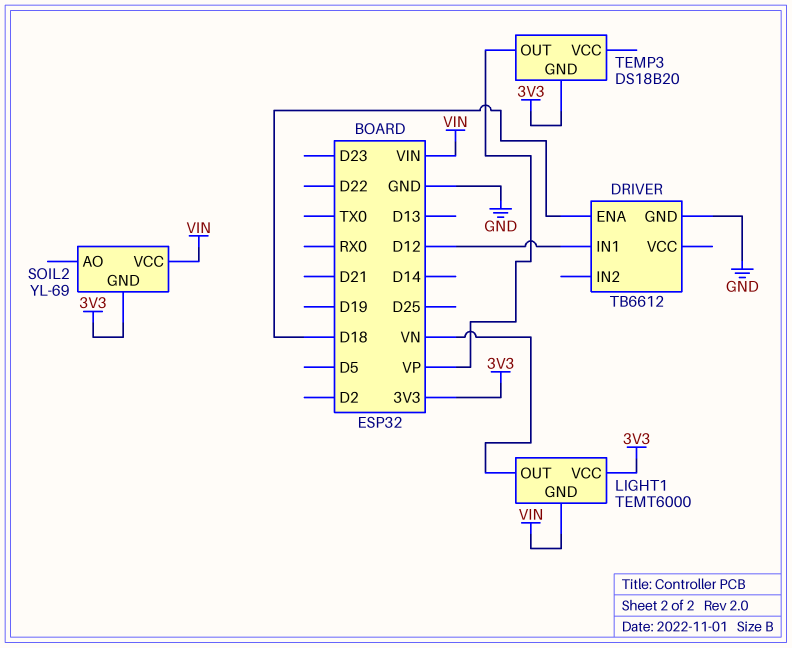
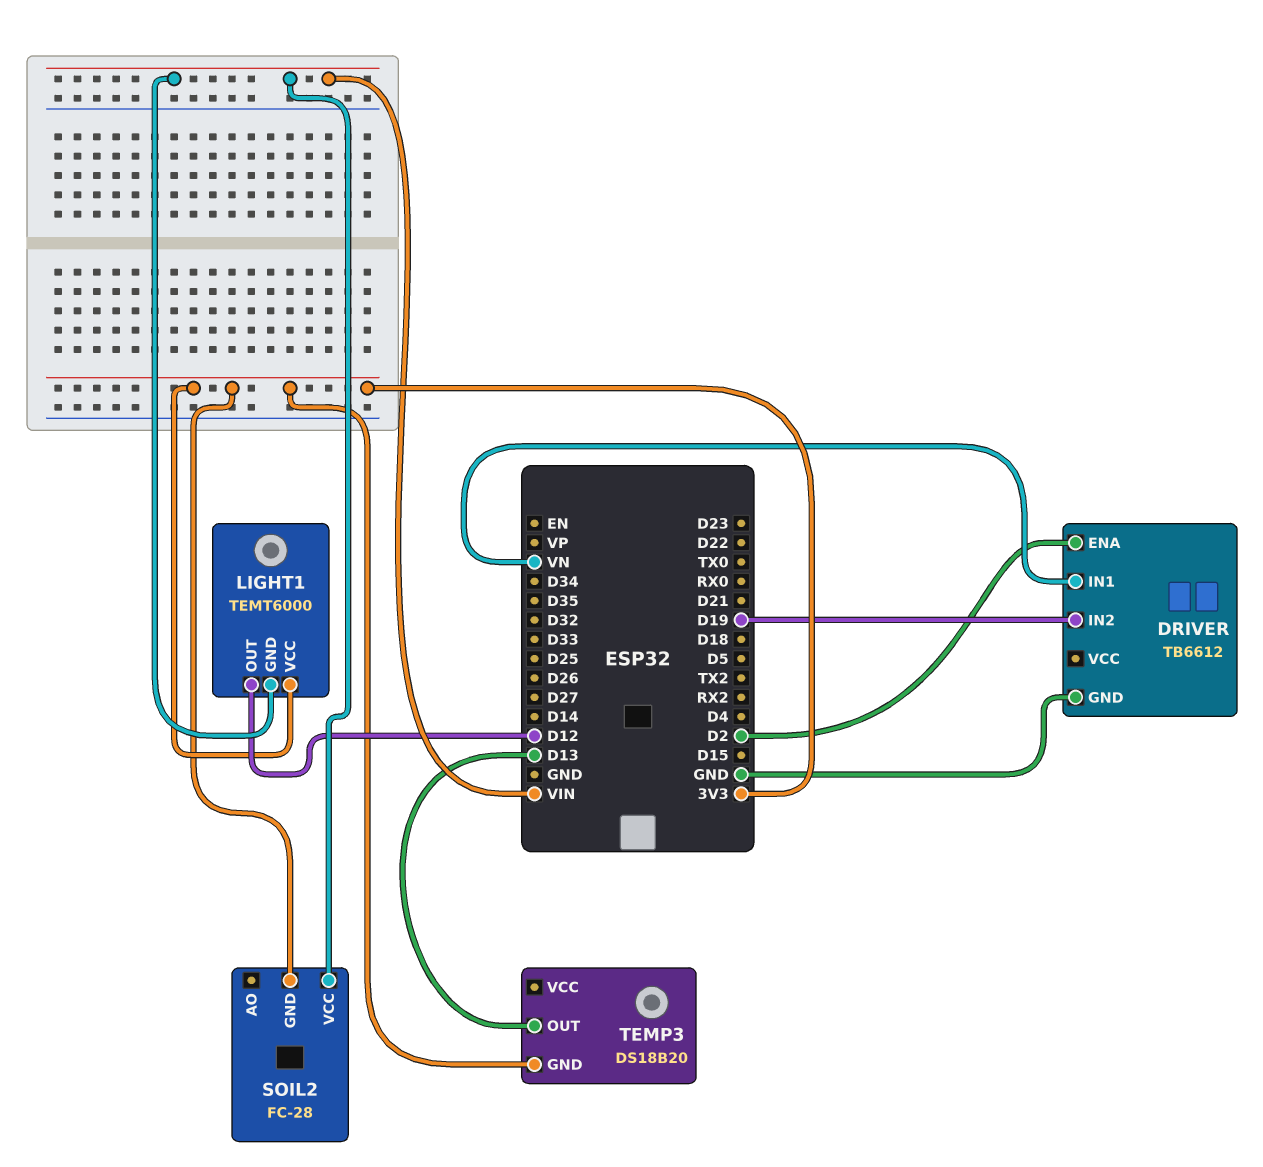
DRIVER pin ENA: D18 -> D2
DRIVER pin IN1: D12 -> VN
DRIVER pin IN2: none -> D19
LIGHT1 pin OUT: VN -> D12
SOIL2: YL-69 -> FC-28
TEMP3 pin OUT: VP -> D13

